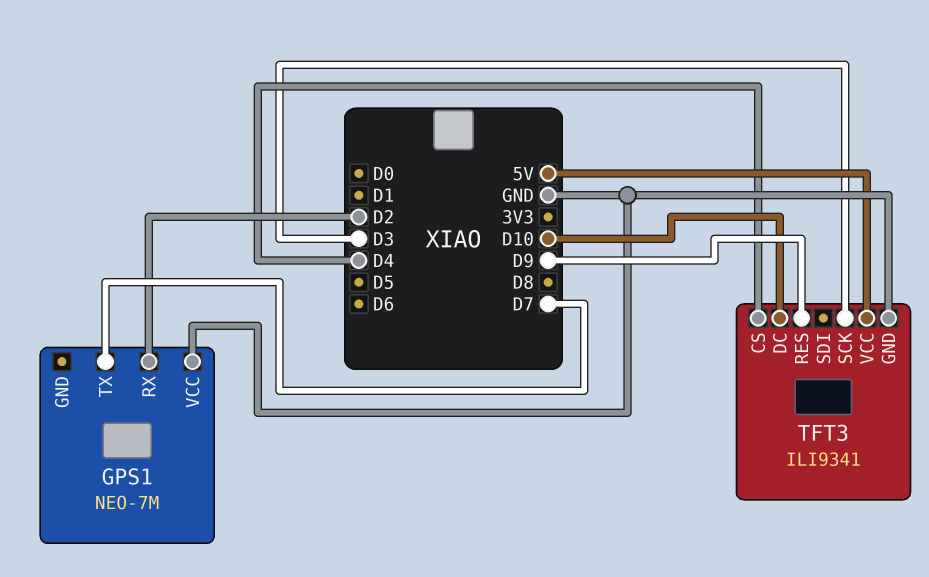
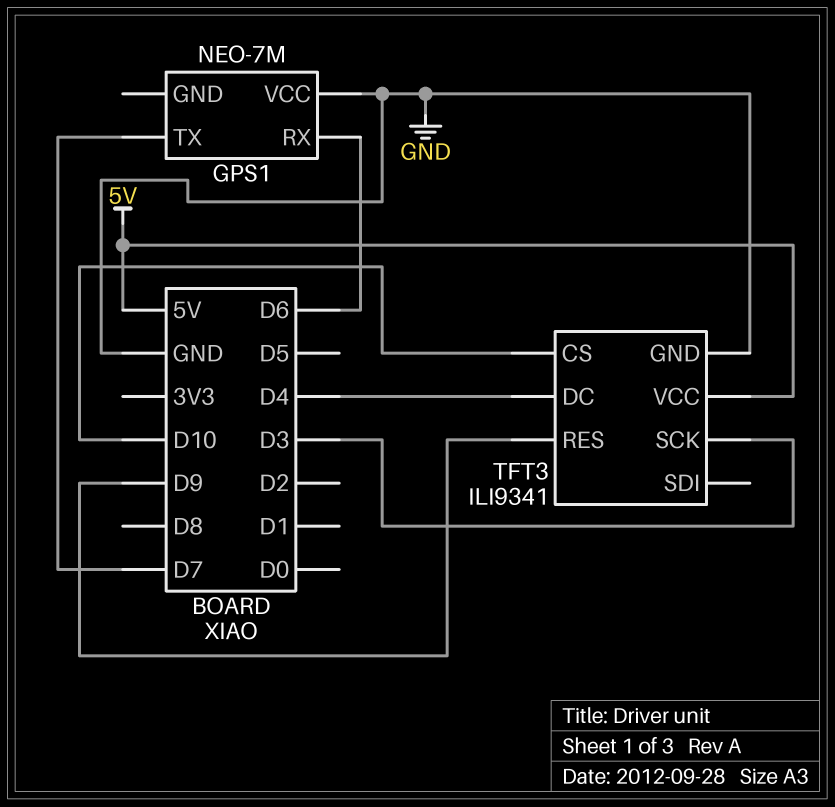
GPS1 pin RX: D2 -> D6
TFT3 pin CS: D4 -> D10
TFT3 pin DC: D10 -> D4

